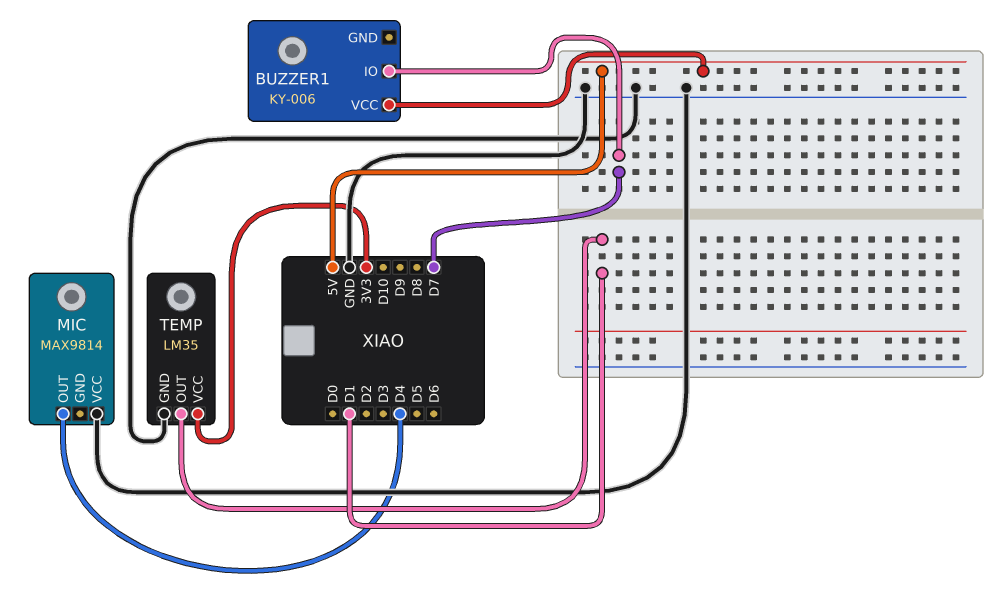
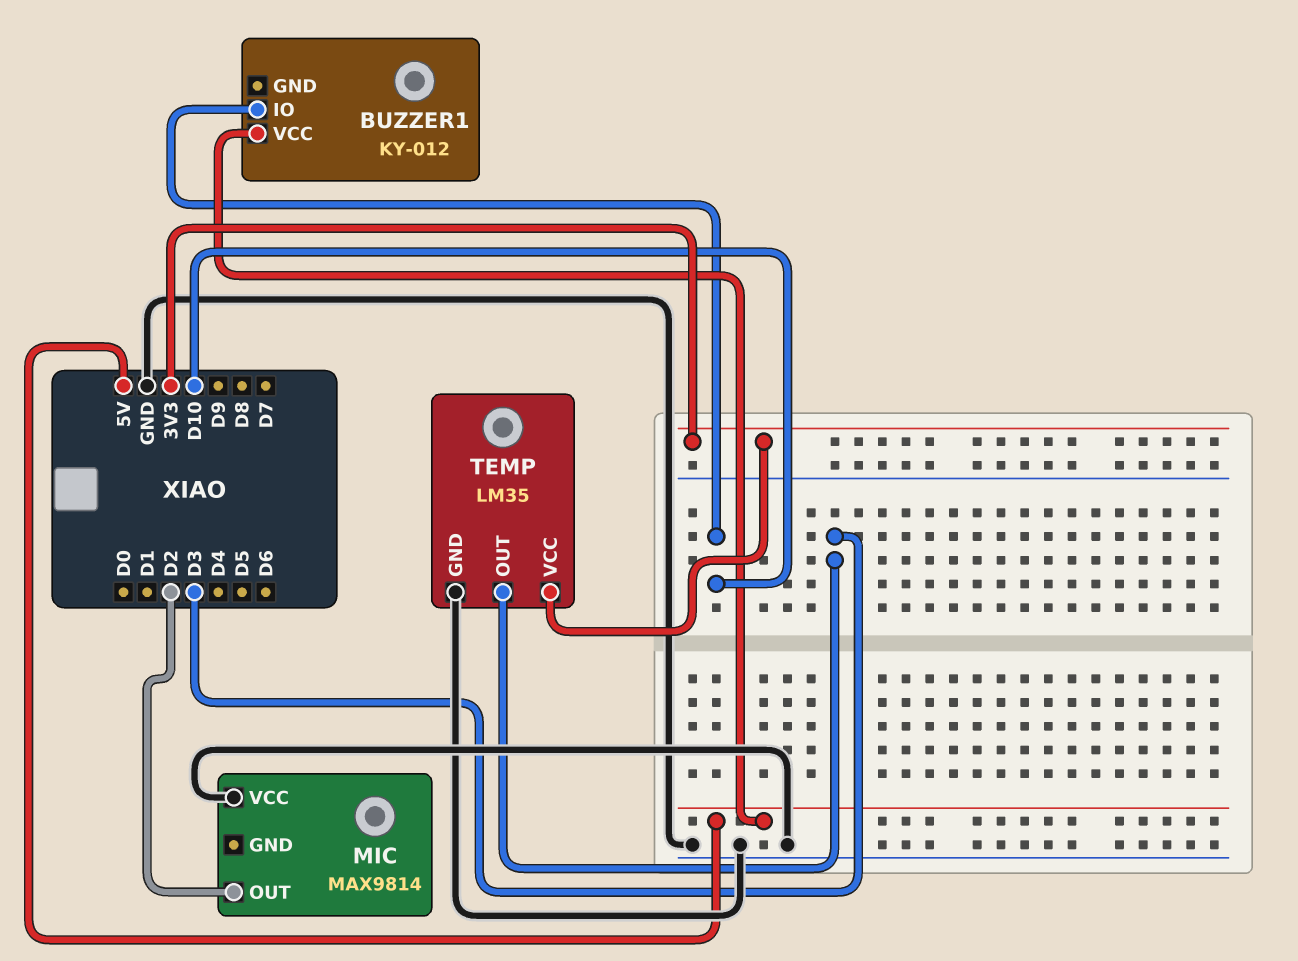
BUZZER1: KY-006 -> KY-012
BUZZER1 pin IO: D7 -> D10
MIC pin OUT: D4 -> D2
TEMP pin OUT: D1 -> D3

